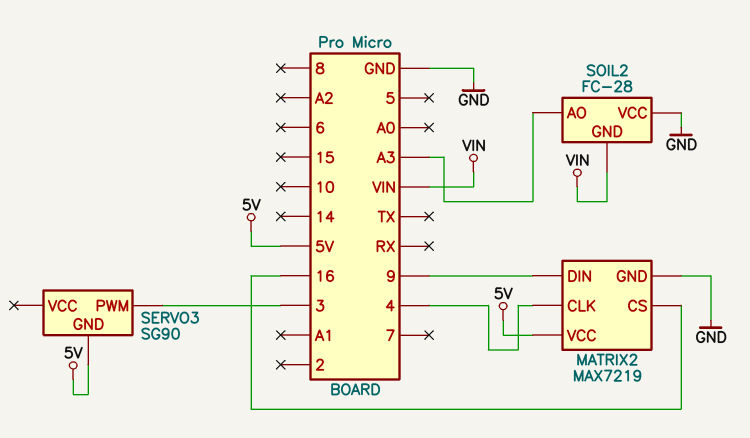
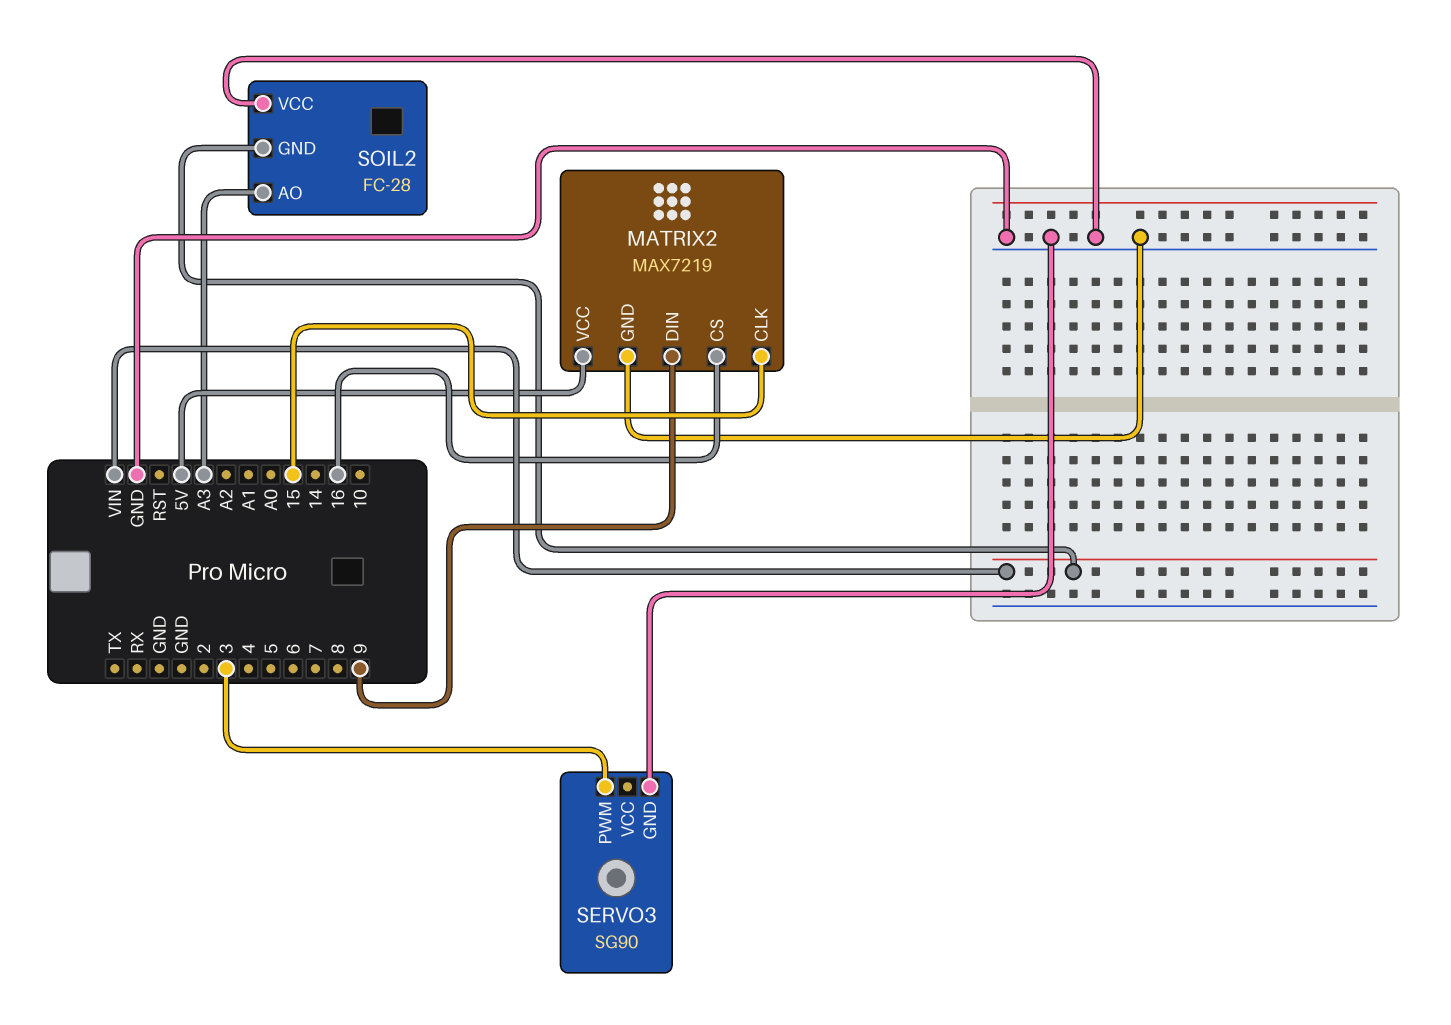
MATRIX2 pin CLK: 4 -> 15
SERVO3 pin GND: 5V -> GND

